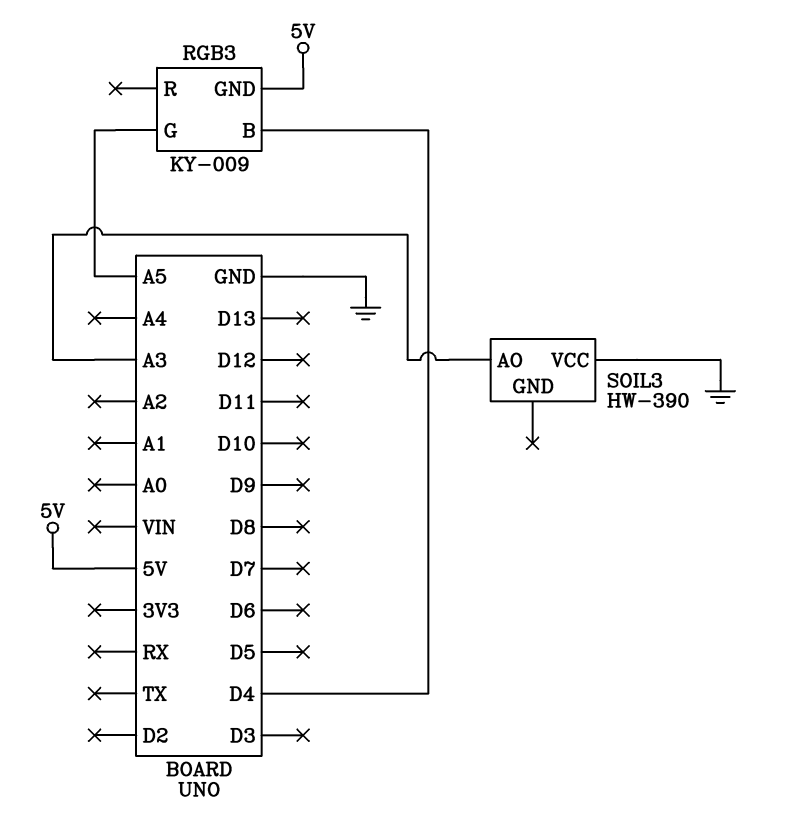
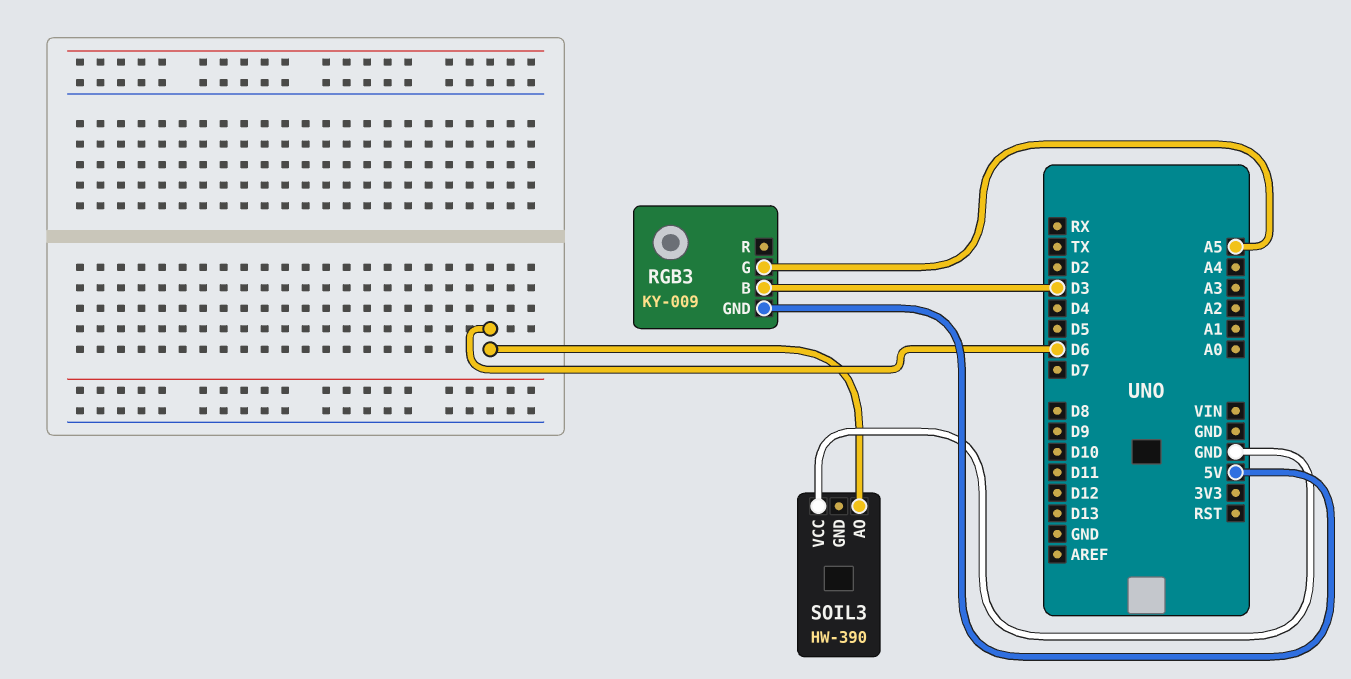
RGB3 pin B: D4 -> D3
SOIL3 pin AO: A3 -> D6

